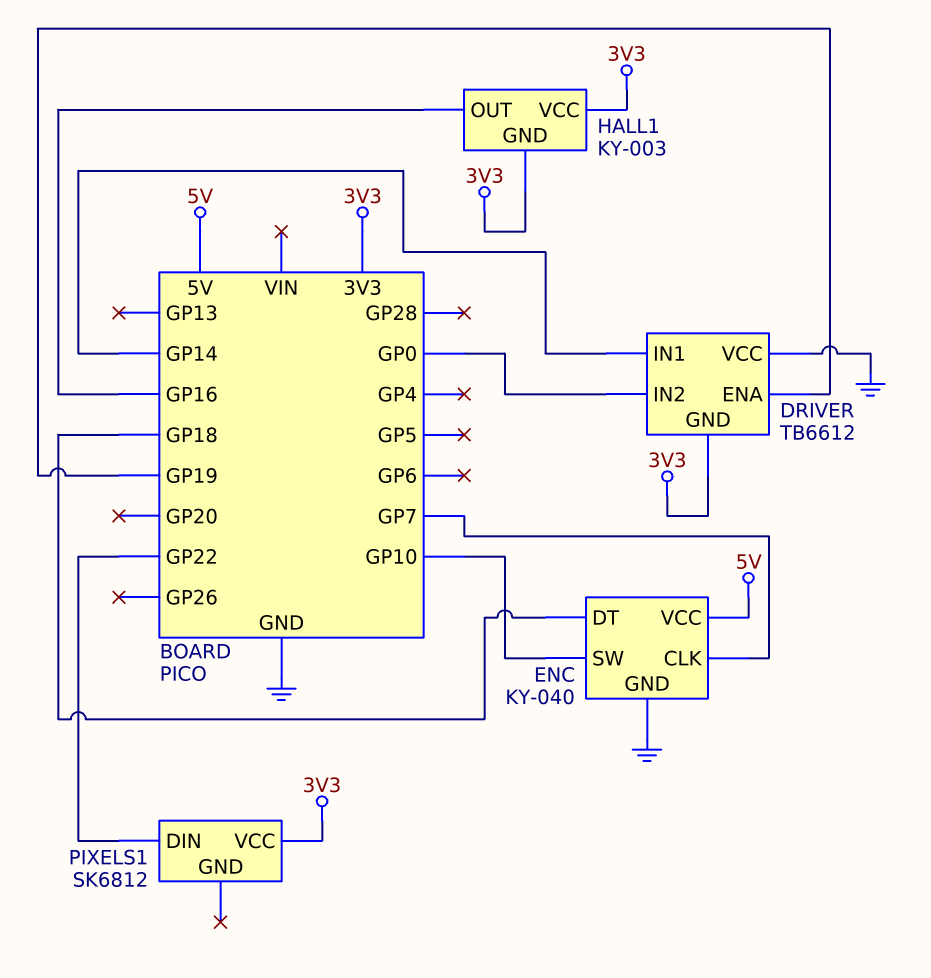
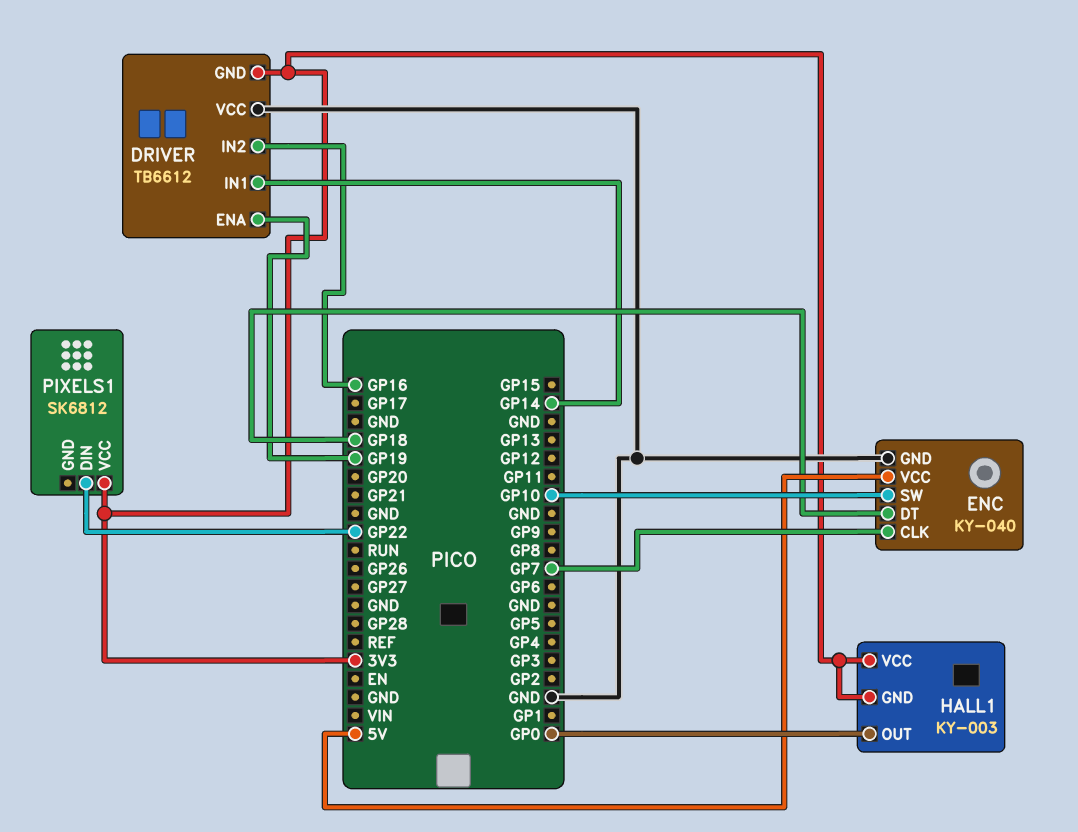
DRIVER pin IN2: GP0 -> GP16
HALL1 pin OUT: GP16 -> GP0

